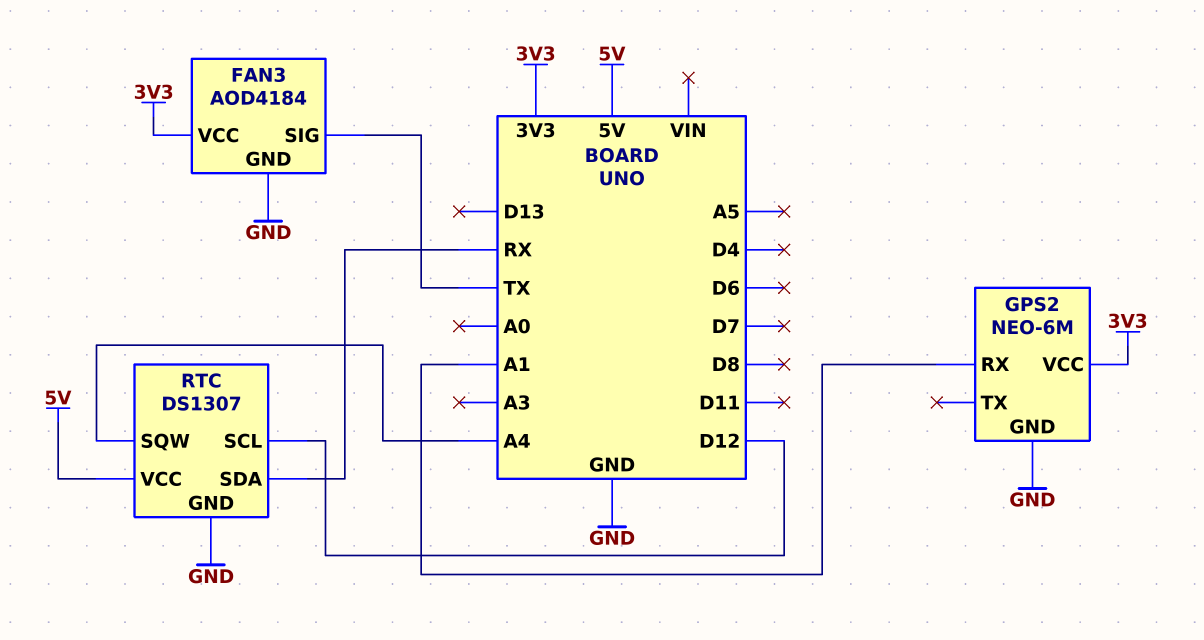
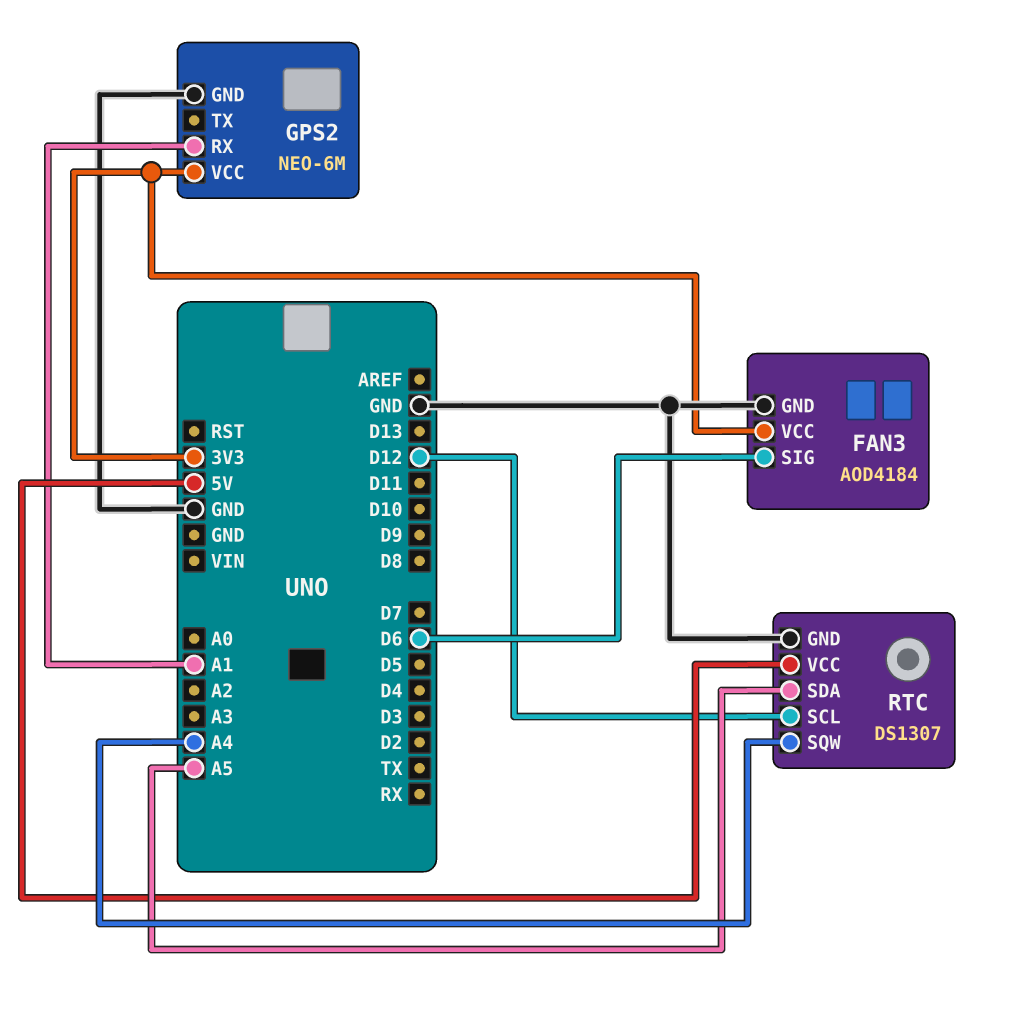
FAN3 pin SIG: TX -> D6
RTC pin SDA: RX -> A5

